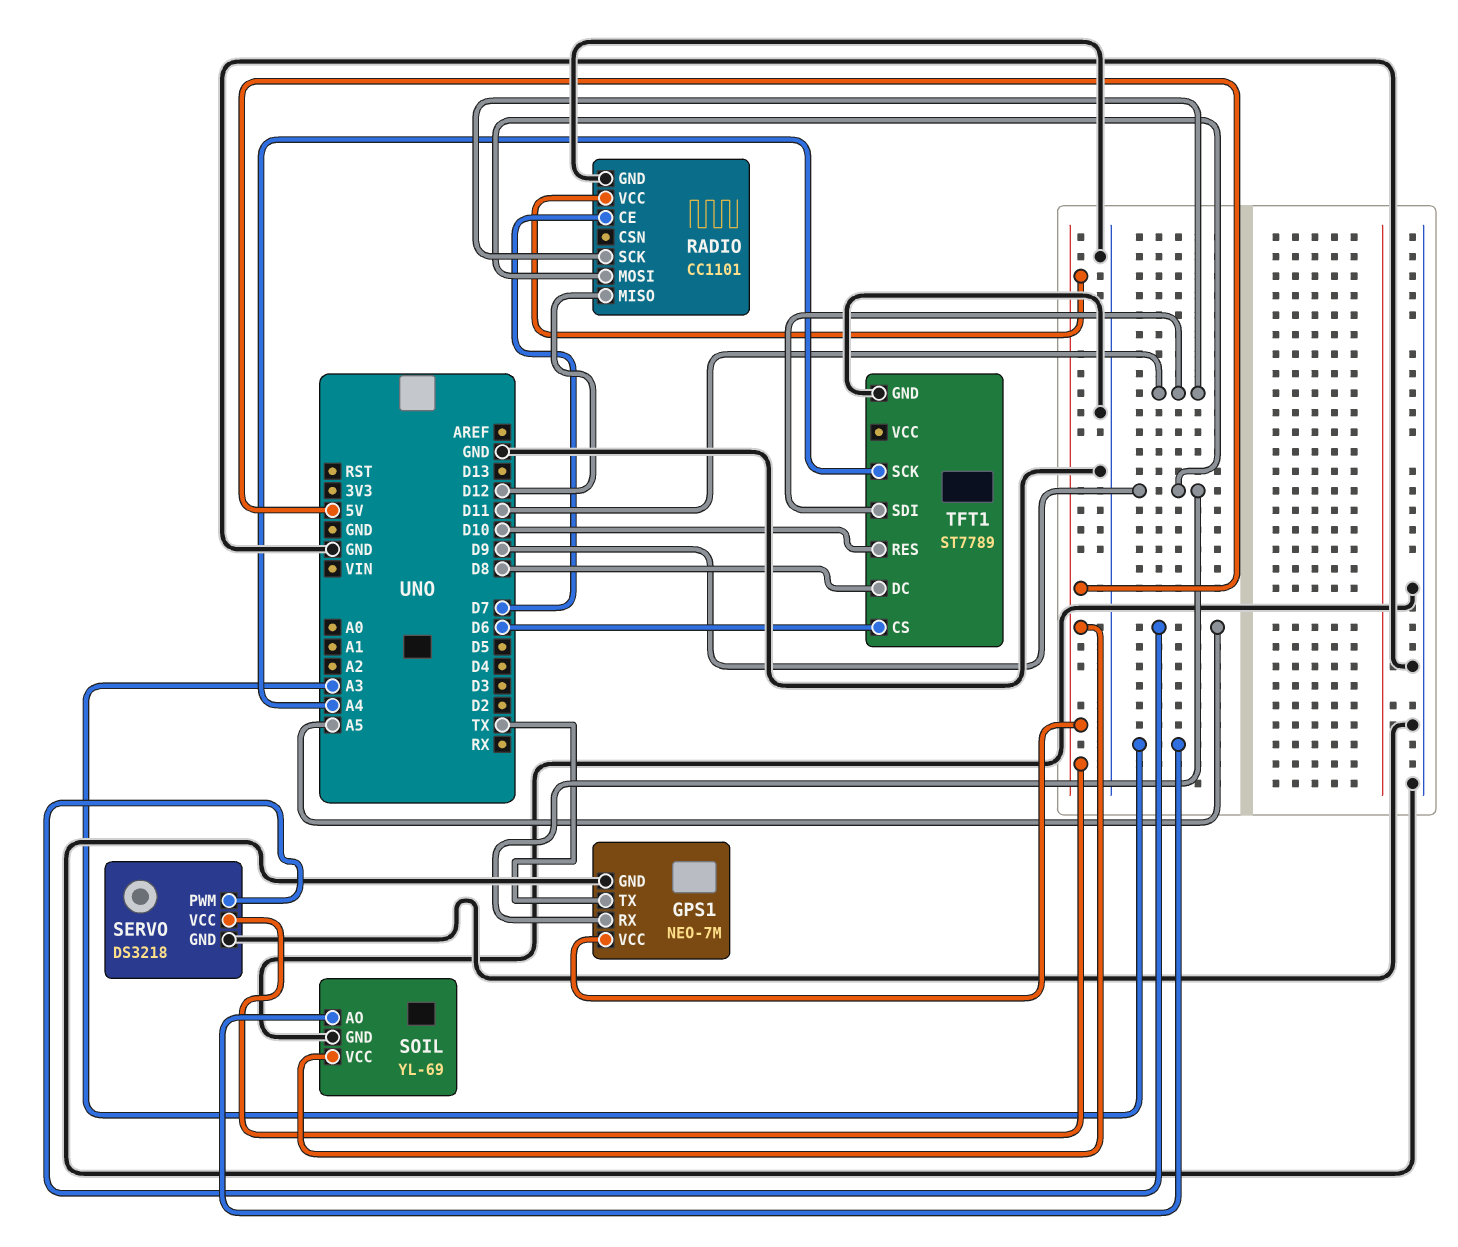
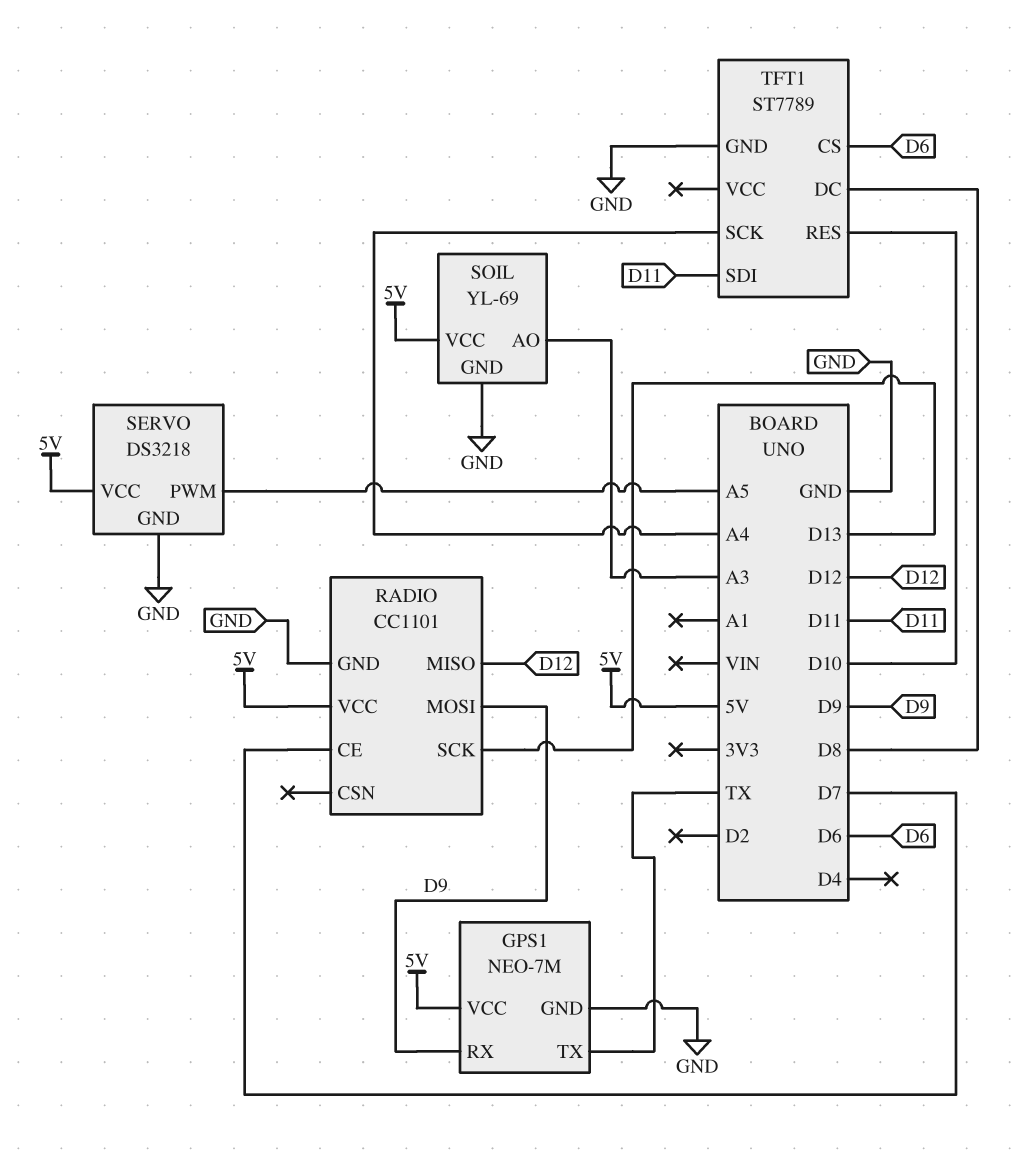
RADIO pin SCK: D11 -> D13

